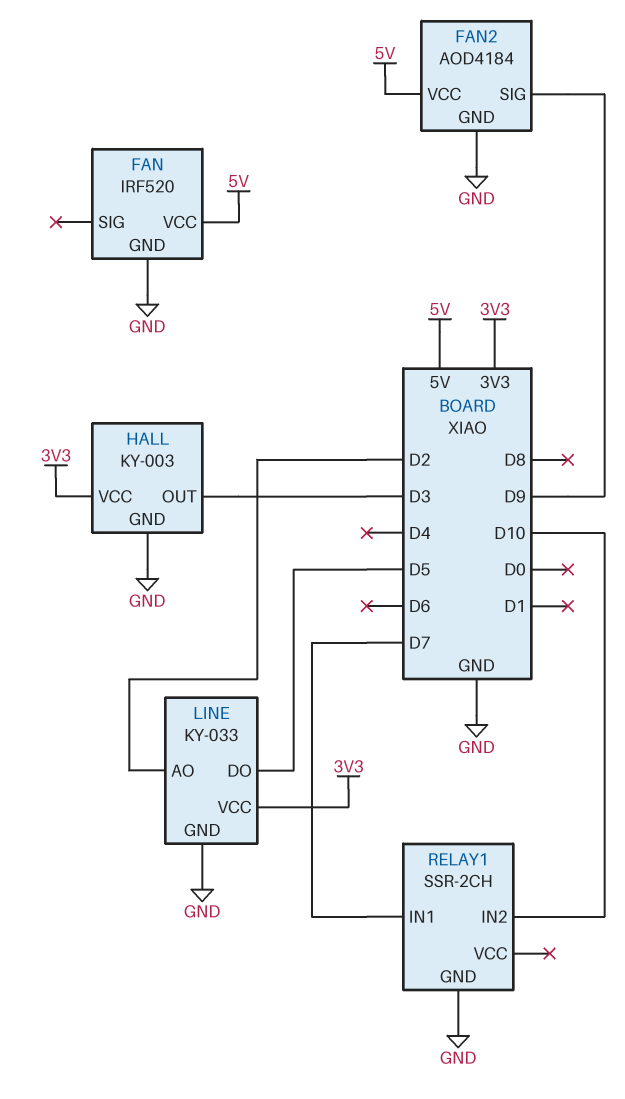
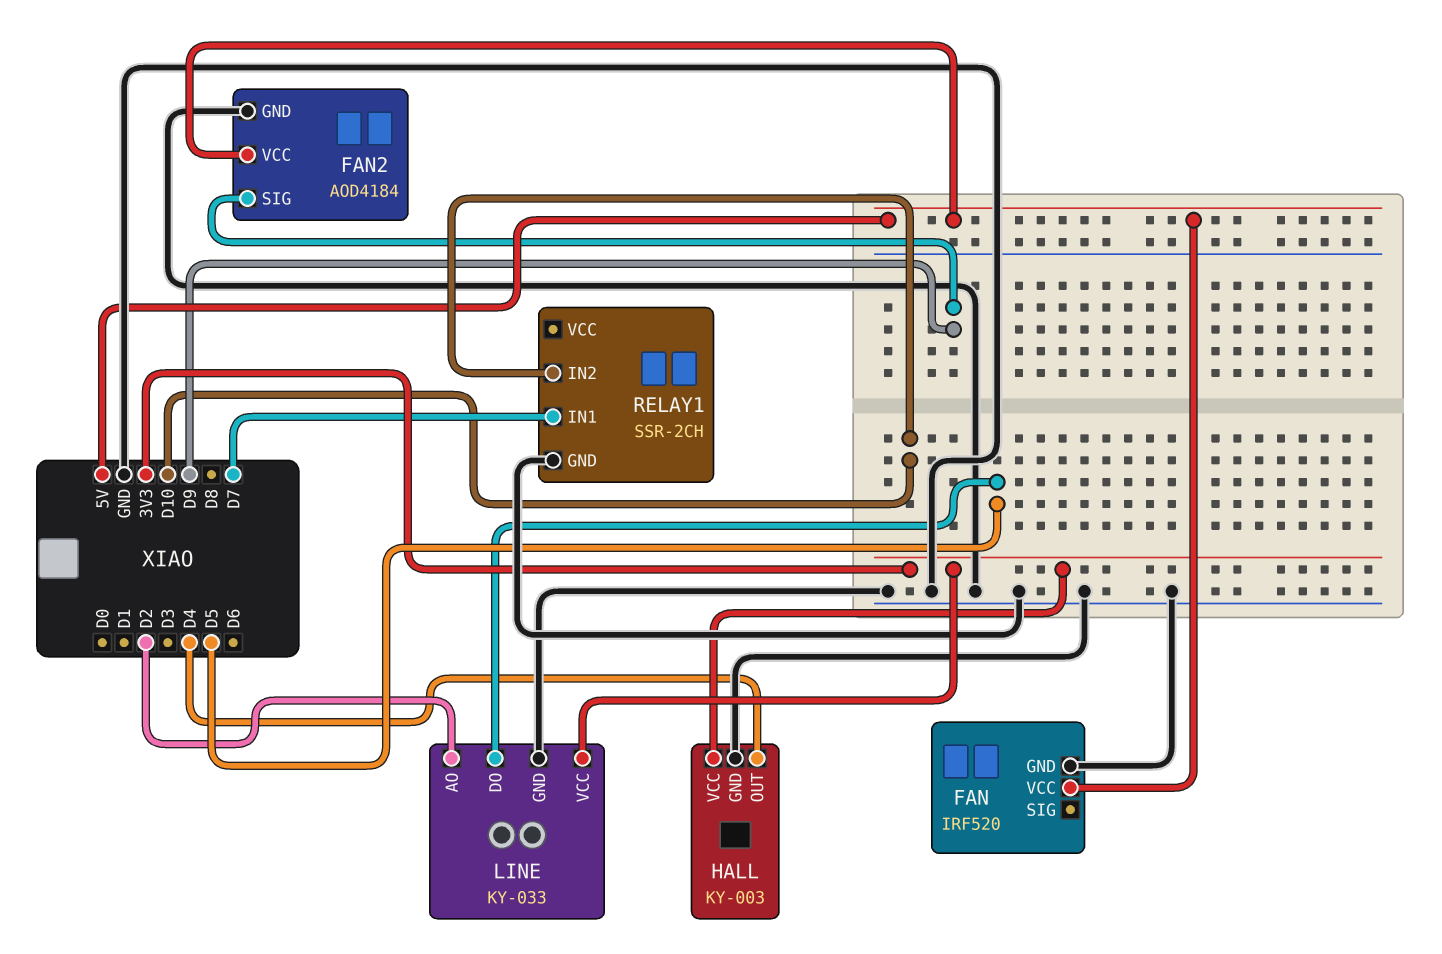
HALL pin OUT: D3 -> D4

